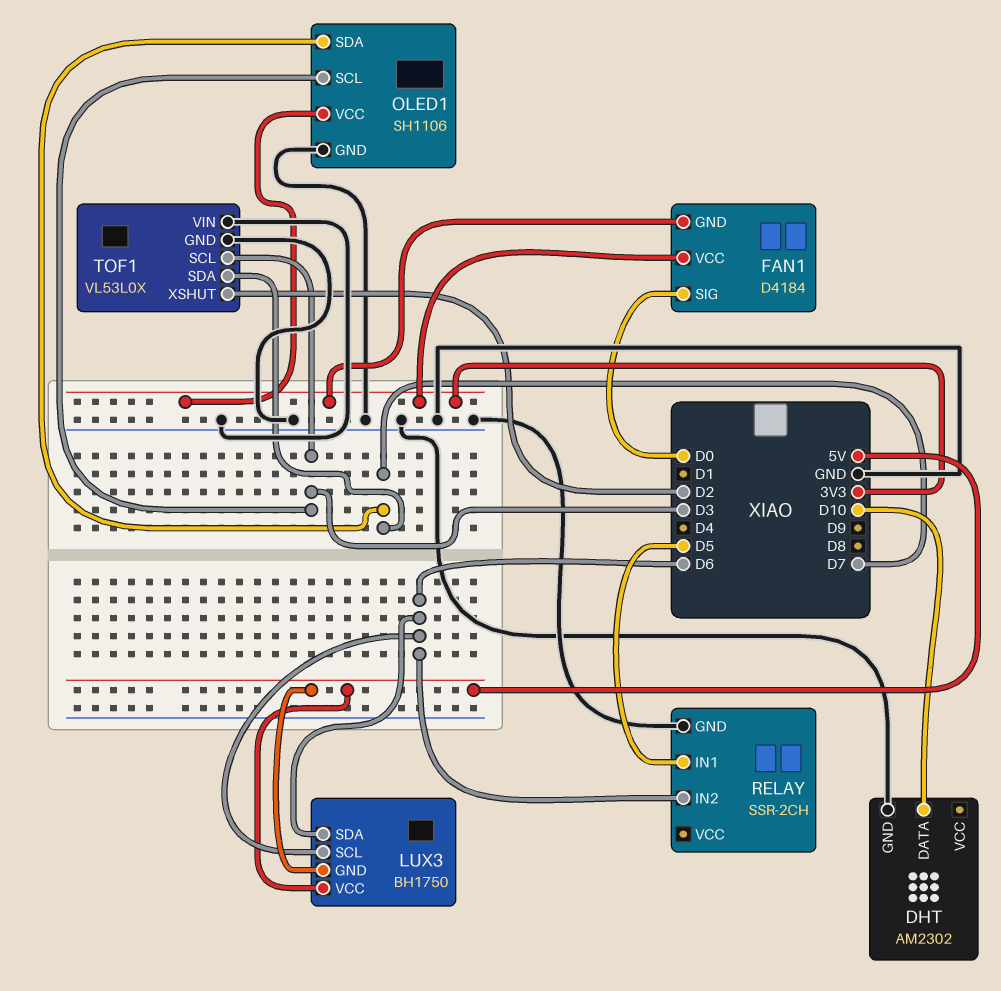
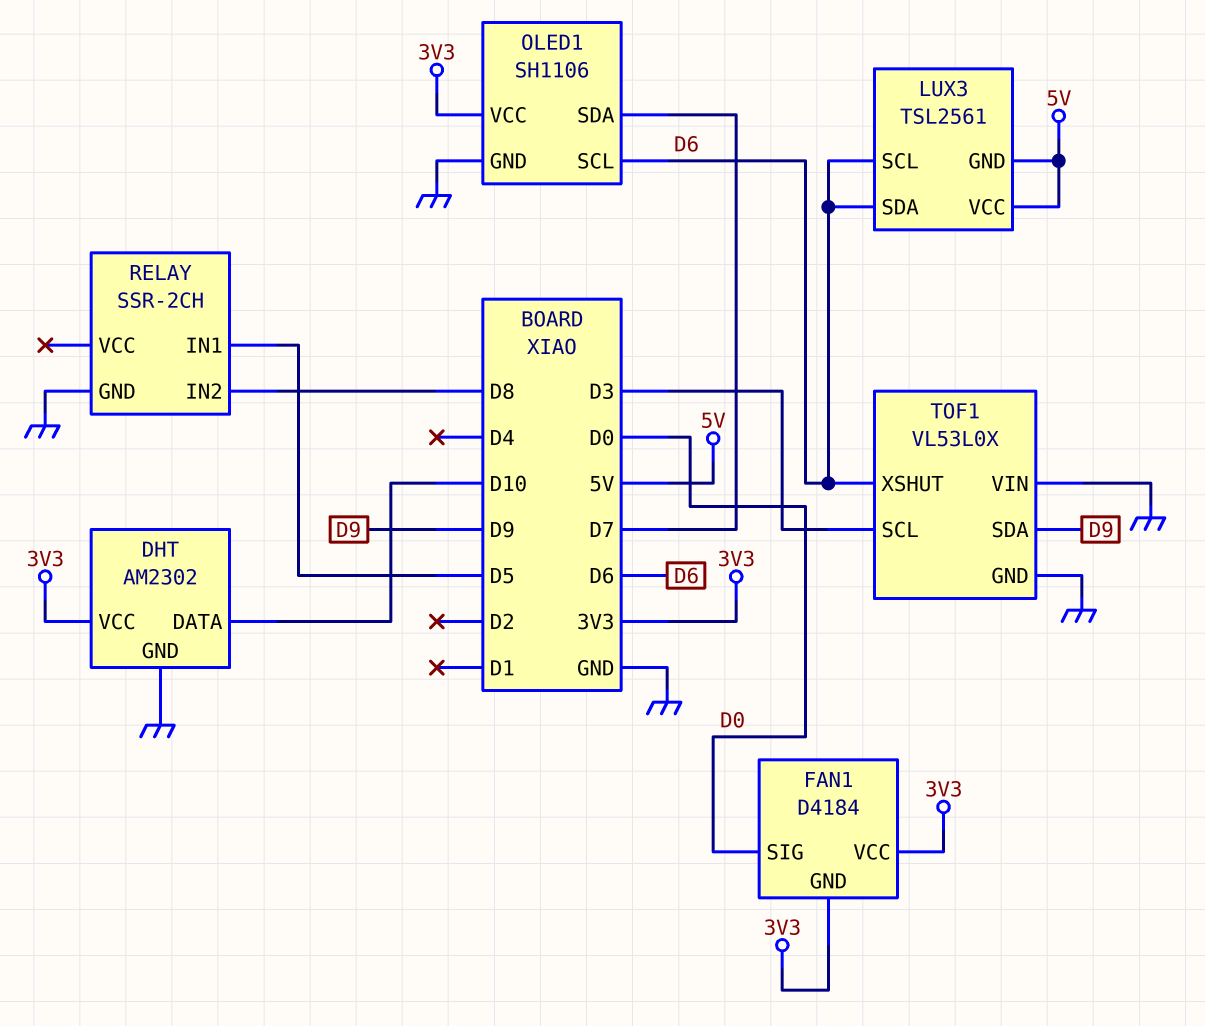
DHT pin VCC: none -> 3V3
LUX3: BH1750 -> TSL2561
OLED1 pin SCL: D3 -> D6
RELAY pin IN2: D6 -> D8
TOF1 pin SDA: D7 -> D9
TOF1 pin XSHUT: D2 -> D6

